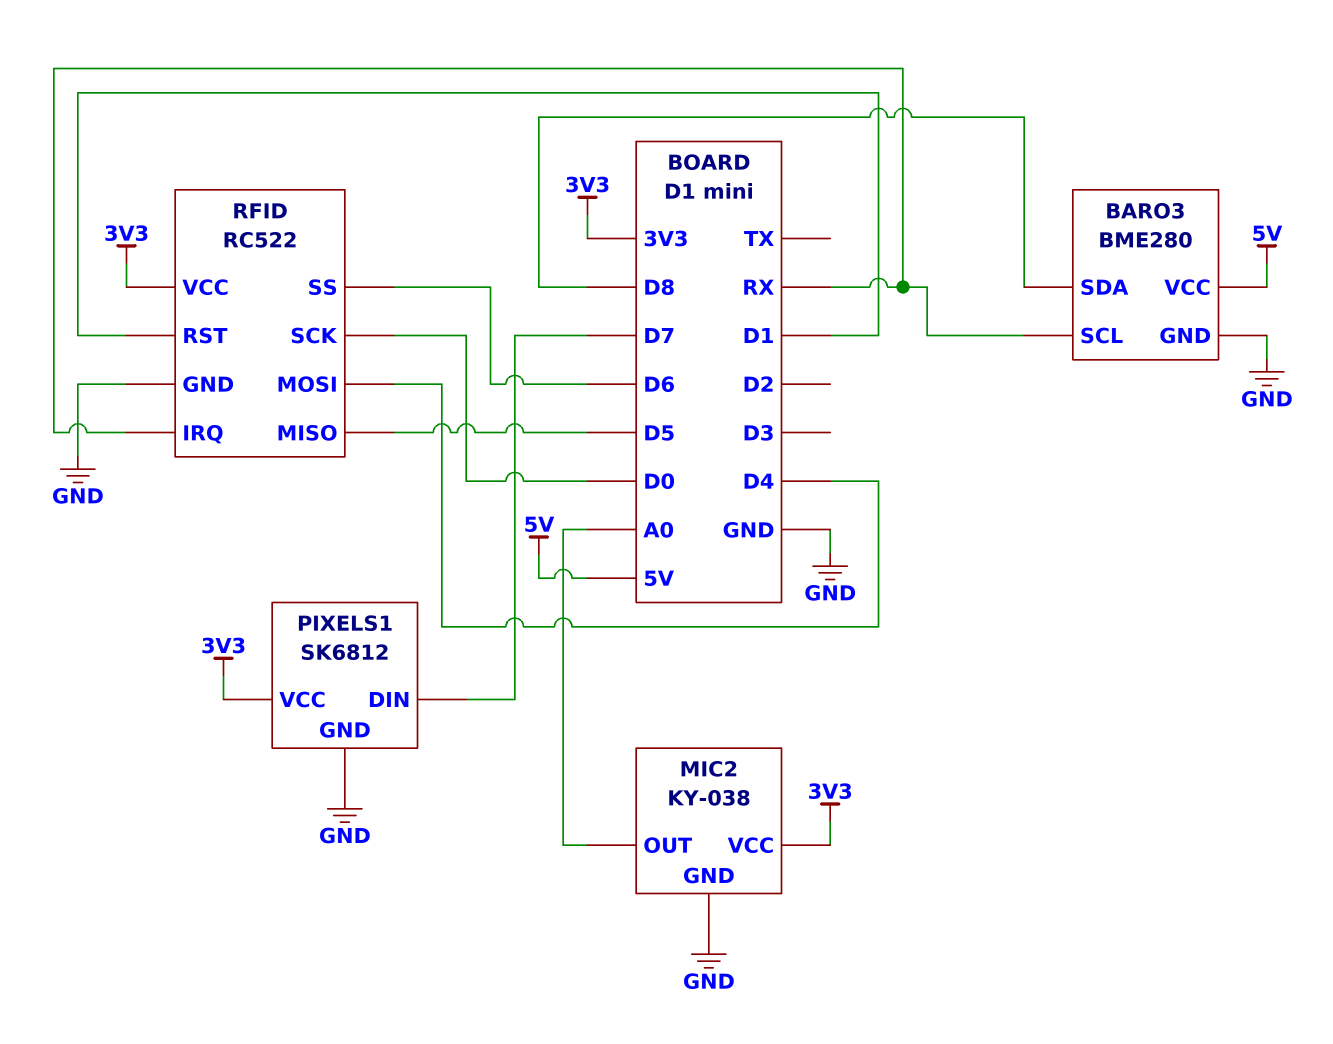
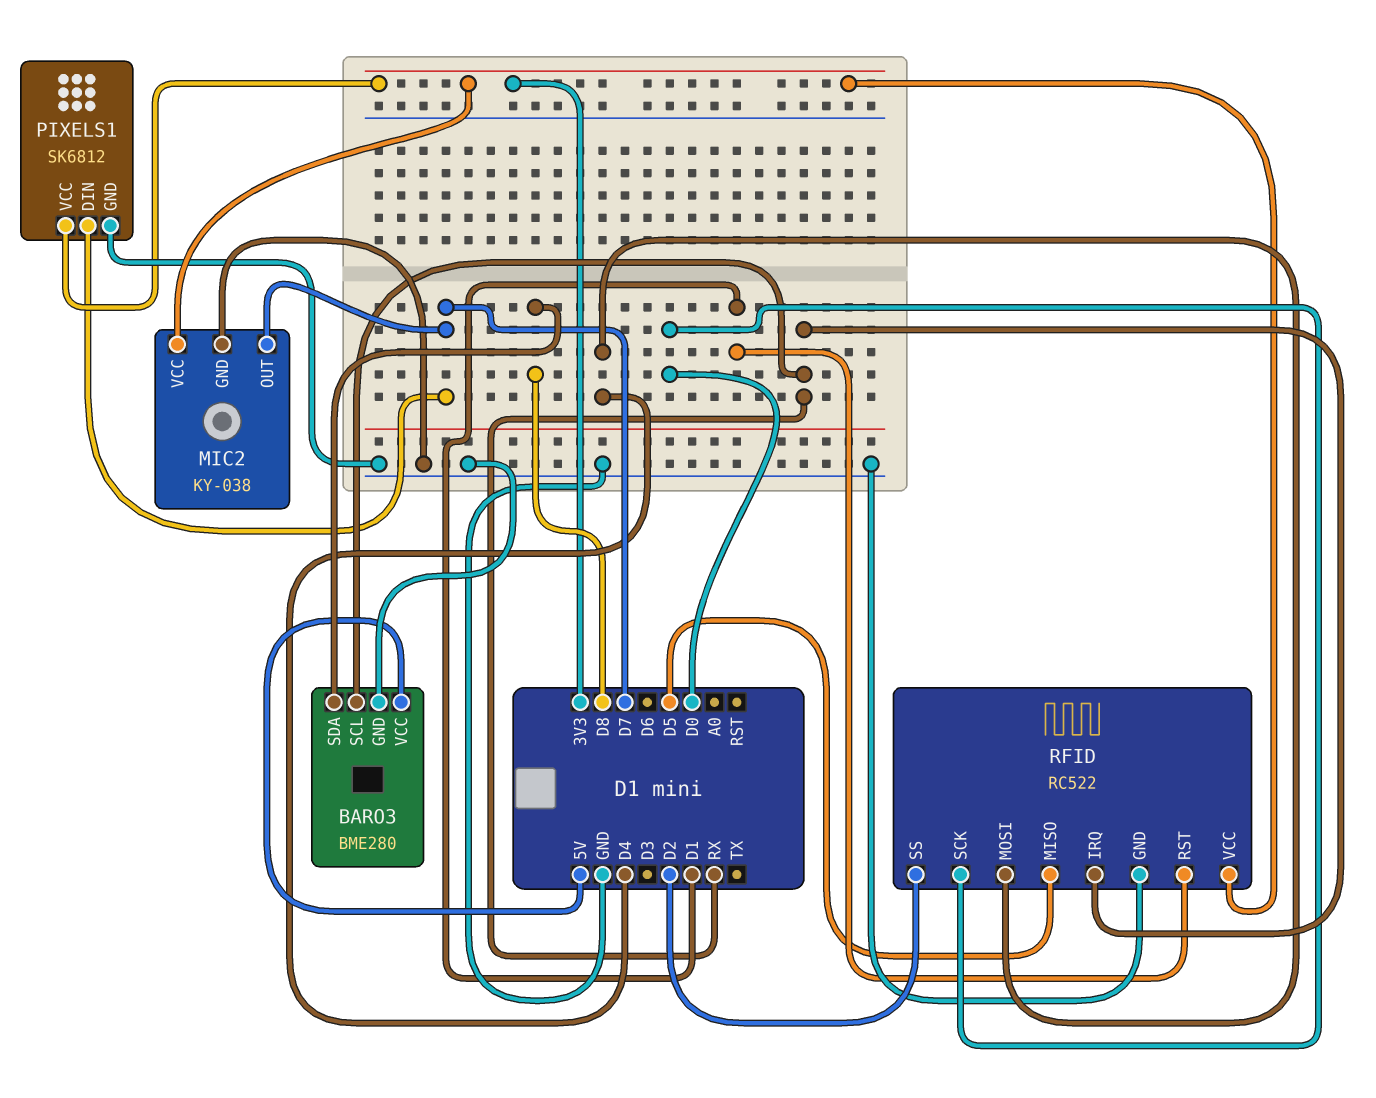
MIC2 pin OUT: A0 -> D7
RFID pin SS: D6 -> D2

